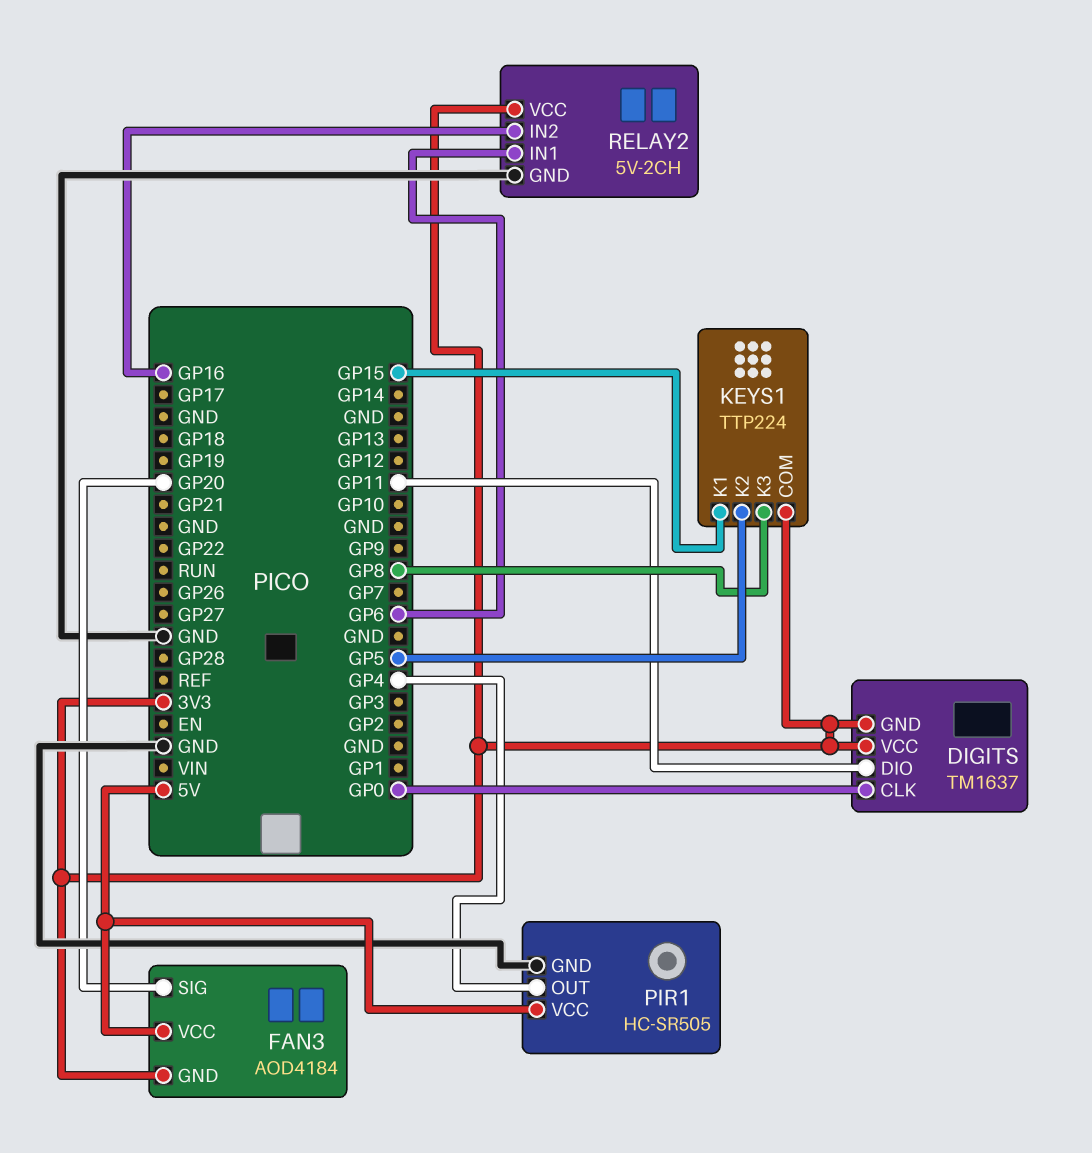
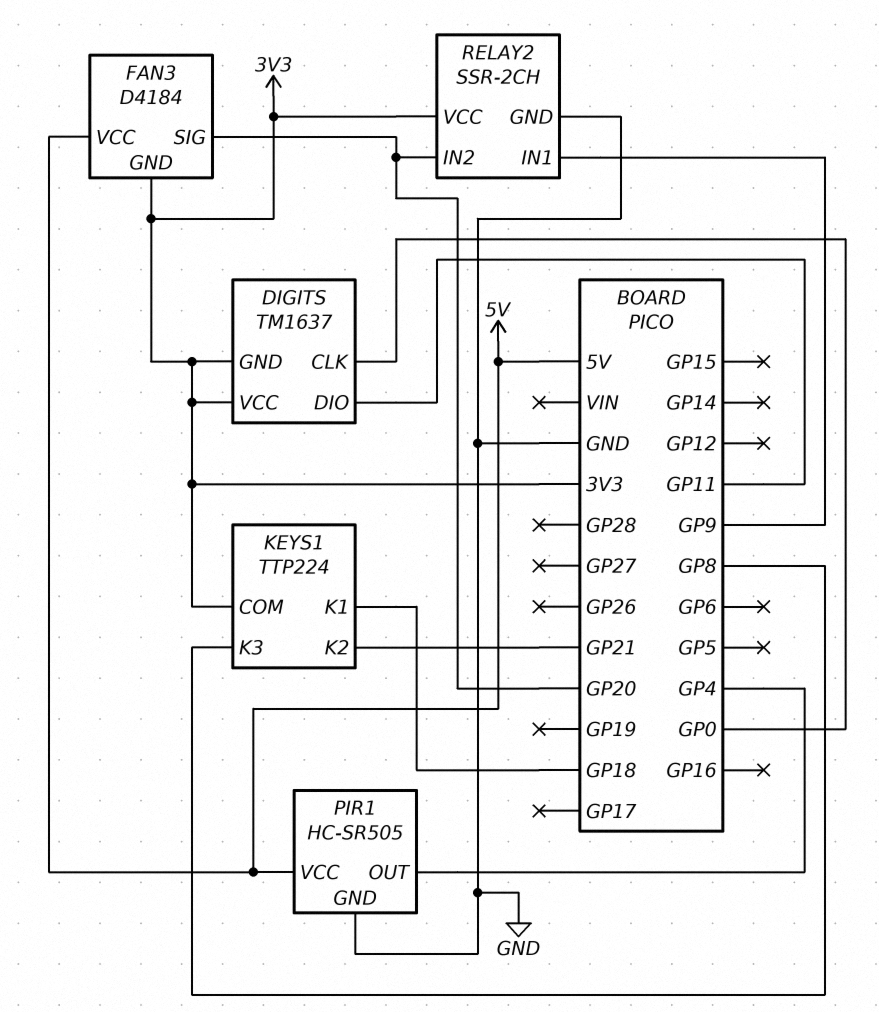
FAN3: AOD4184 -> D4184
KEYS1 pin K1: GP15 -> GP18
KEYS1 pin K2: GP5 -> GP21
RELAY2: 5V-2CH -> SSR-2CH
RELAY2 pin IN1: GP6 -> GP9
RELAY2 pin IN2: GP16 -> GP20

